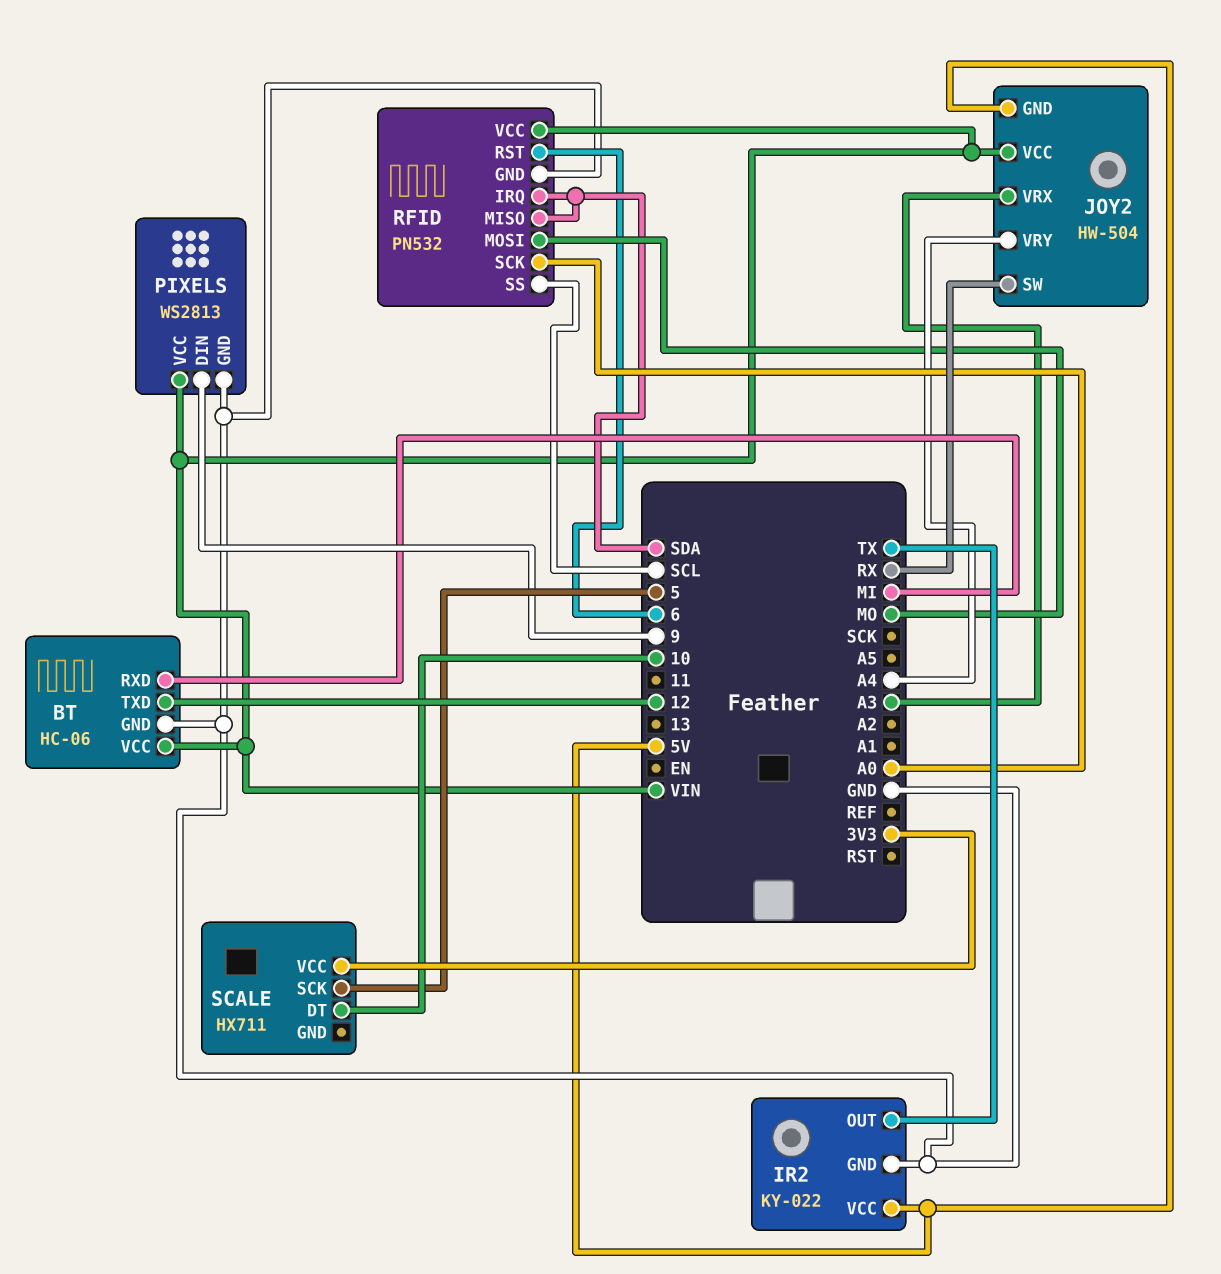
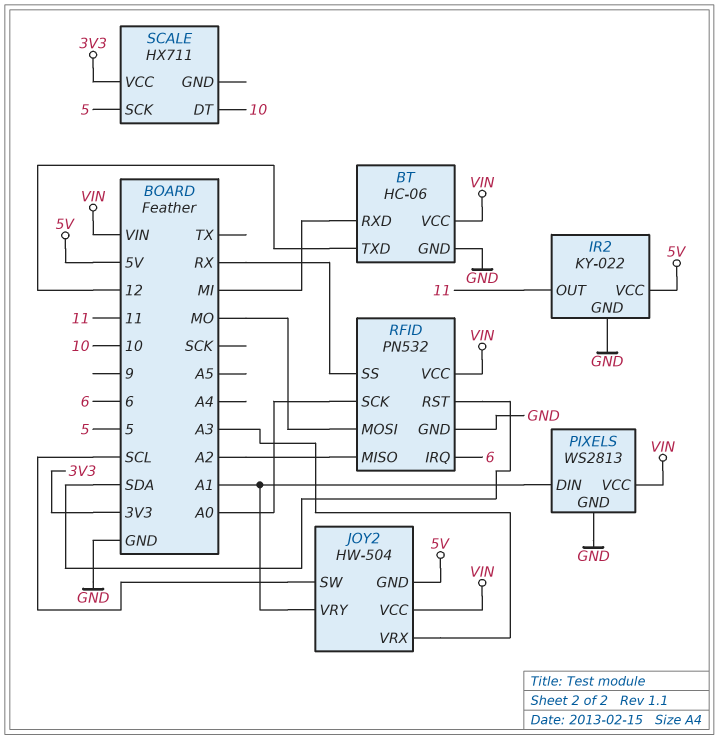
IR2 pin OUT: TX -> 11
JOY2 pin SW: RX -> SCL
JOY2 pin VRY: A4 -> A1
PIXELS pin DIN: 9 -> A1
RFID pin IRQ: SDA -> 6
RFID pin MISO: SDA -> A2
RFID pin RST: 6 -> SDA
RFID pin SS: SCL -> RX

